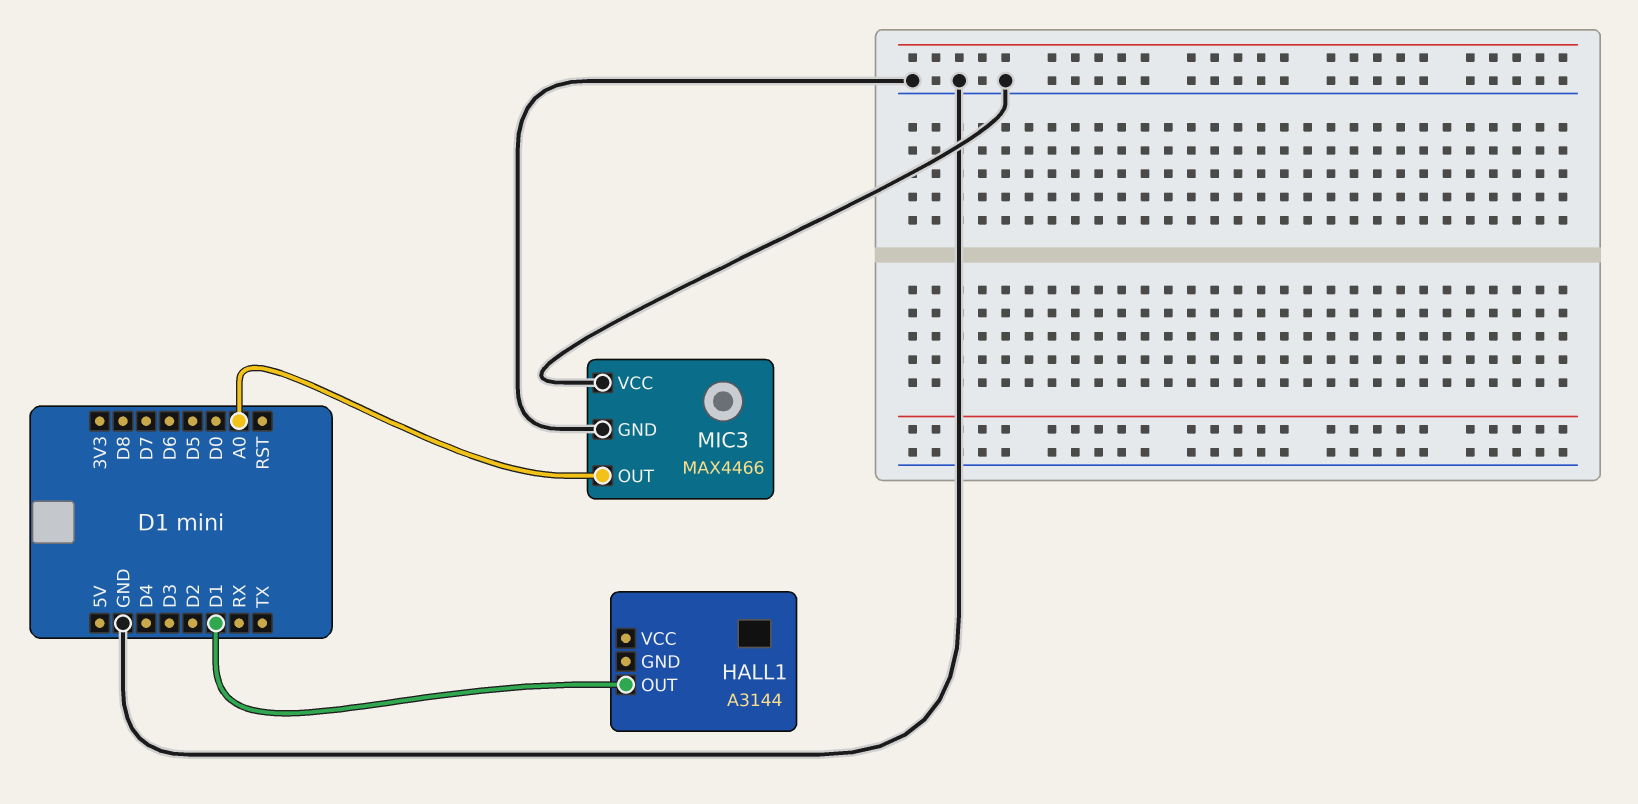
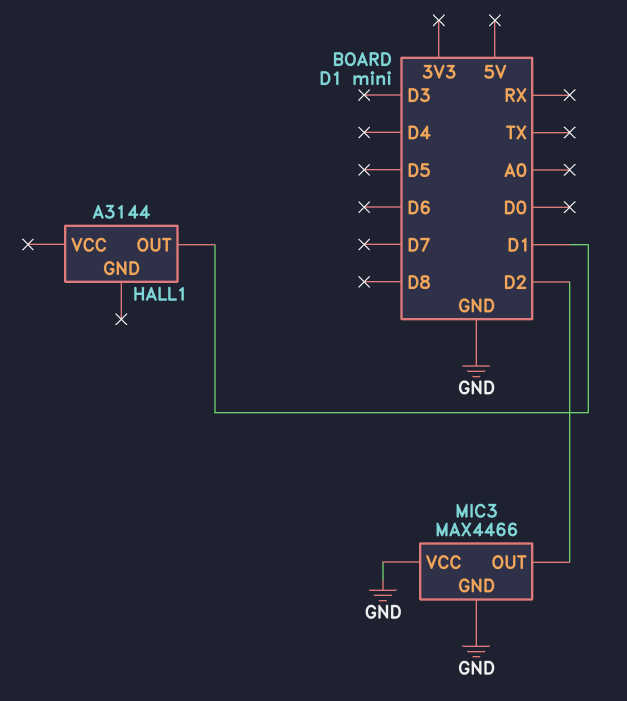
MIC3 pin OUT: A0 -> D2

